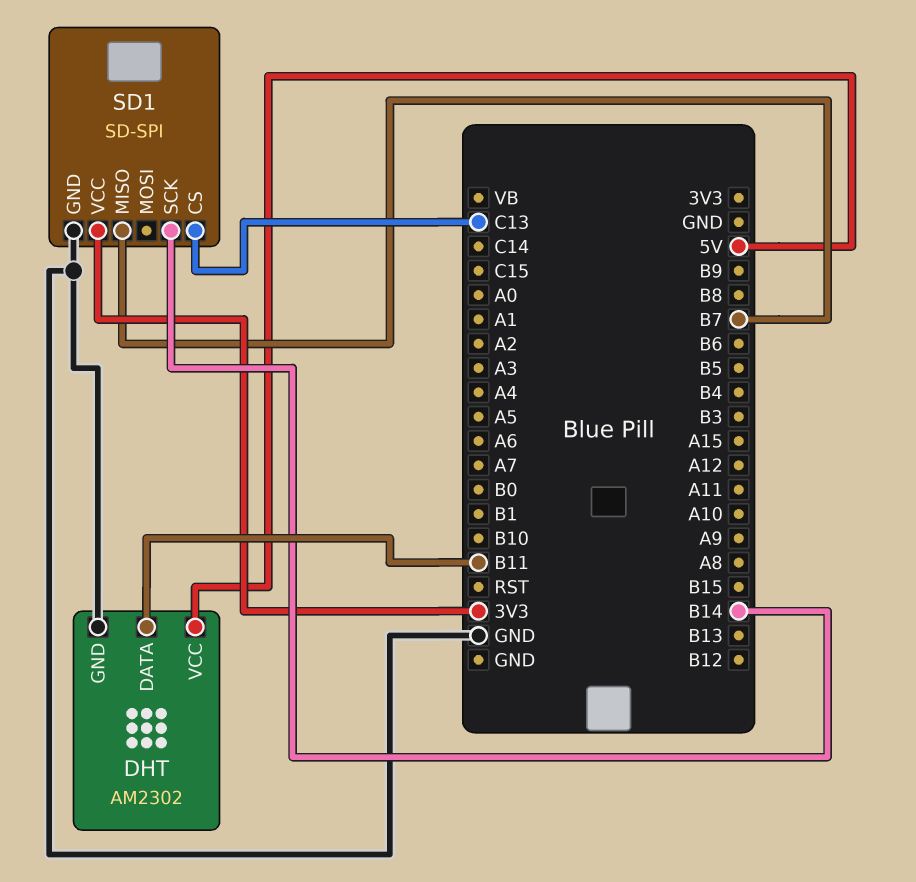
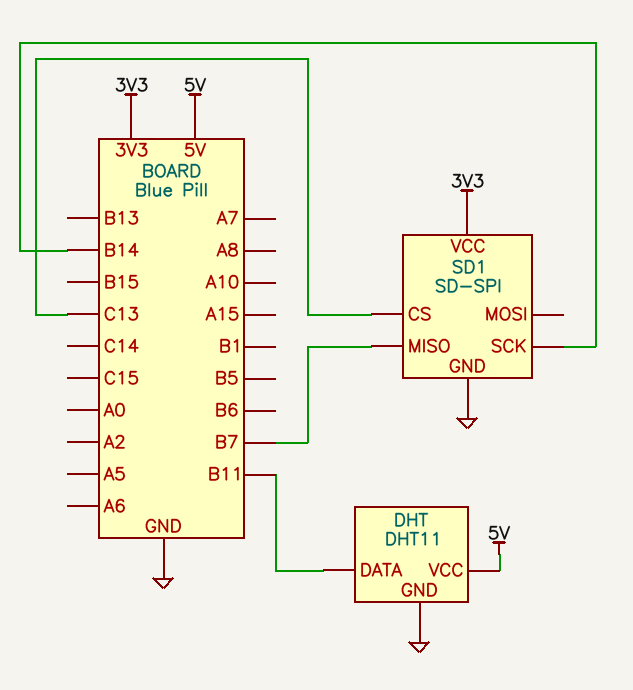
DHT: AM2302 -> DHT11

